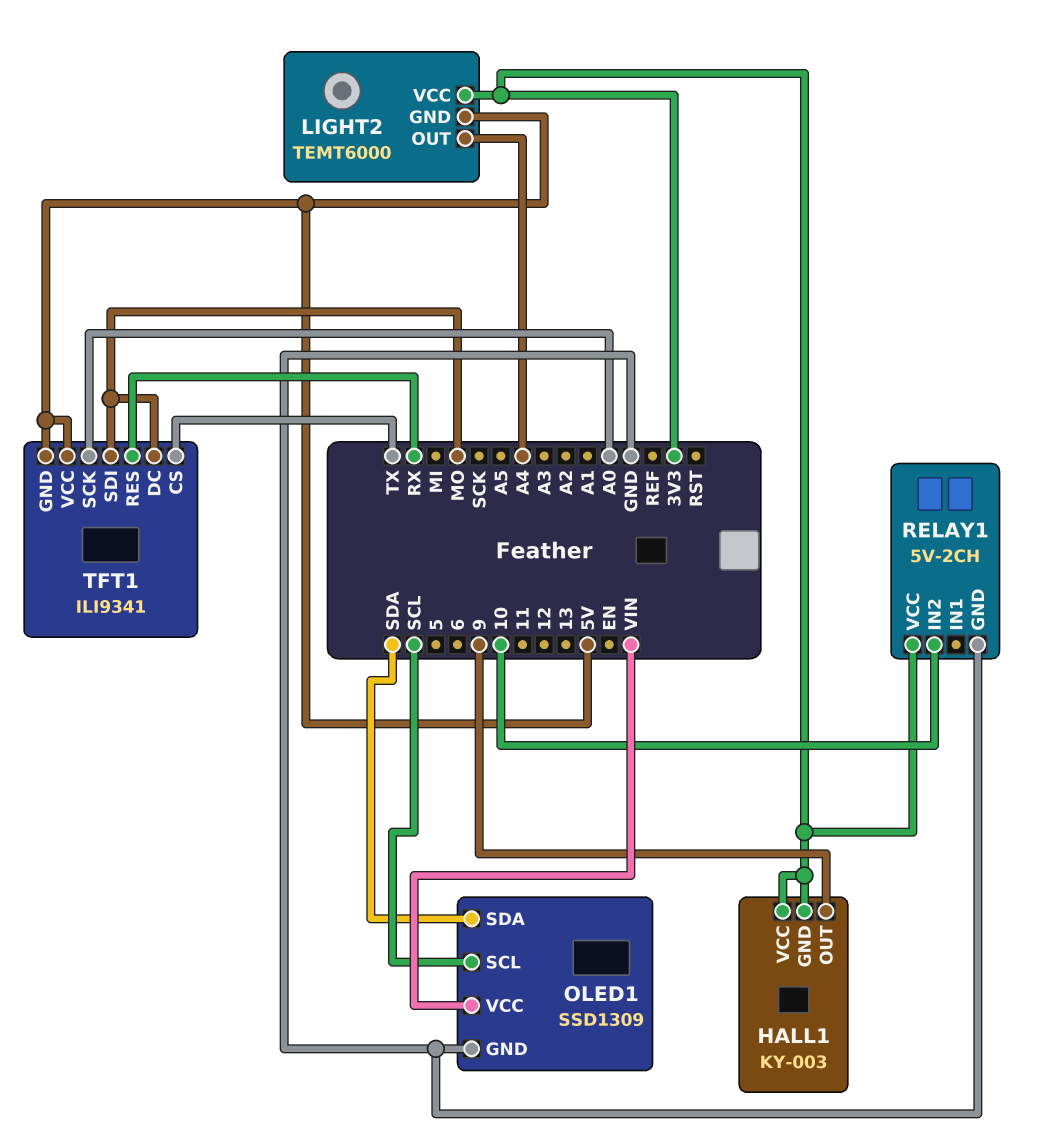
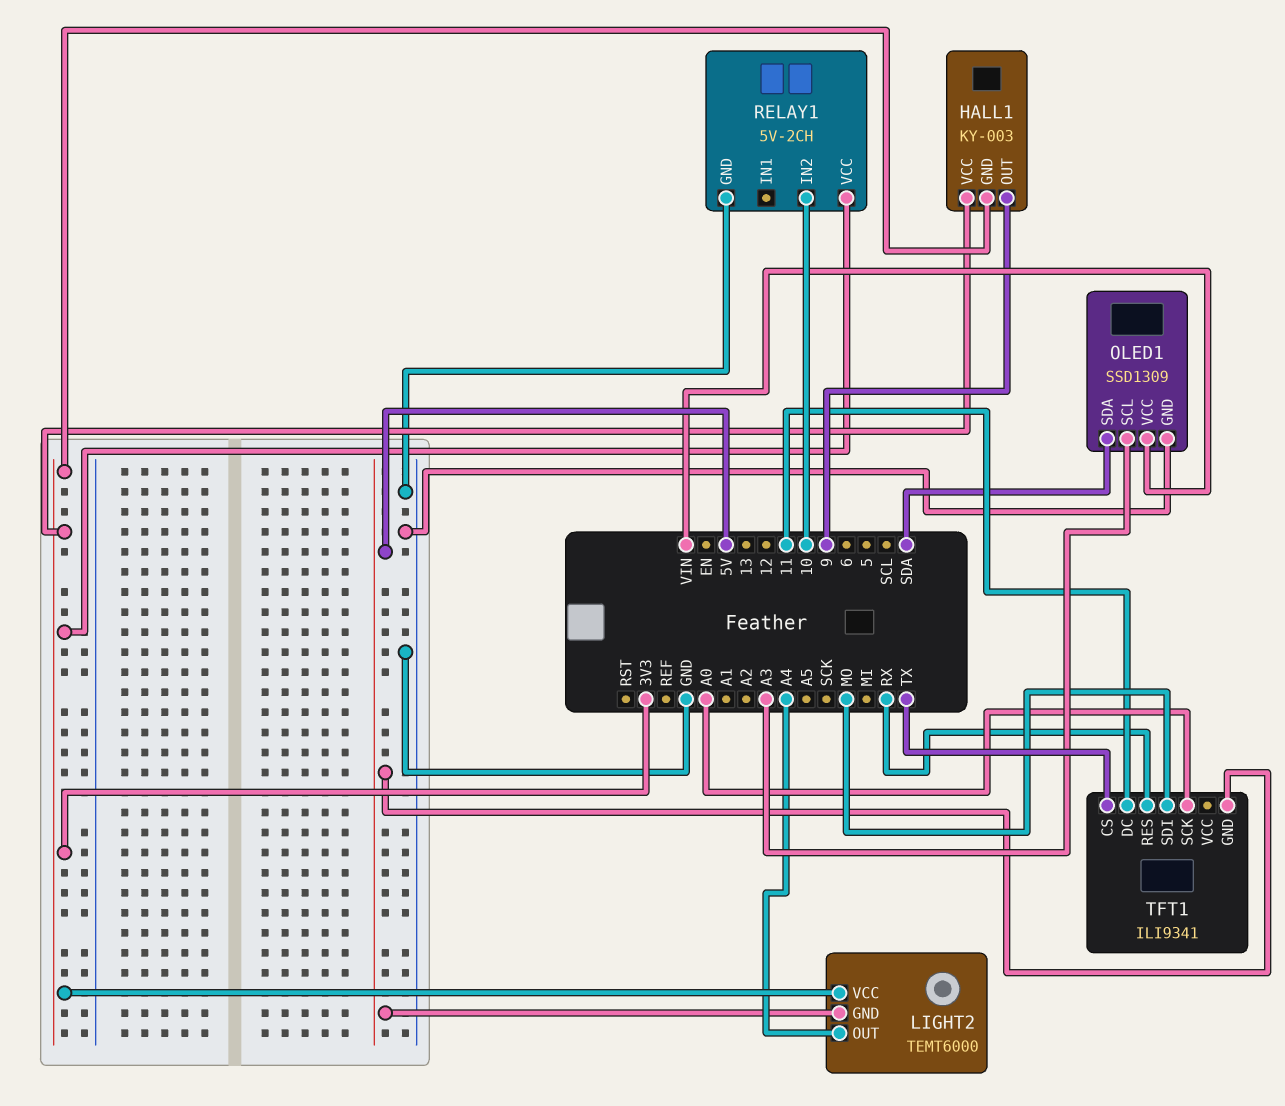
OLED1 pin SCL: SCL -> A3
TFT1 pin DC: MO -> 11
TFT1 pin VCC: 5V -> none

